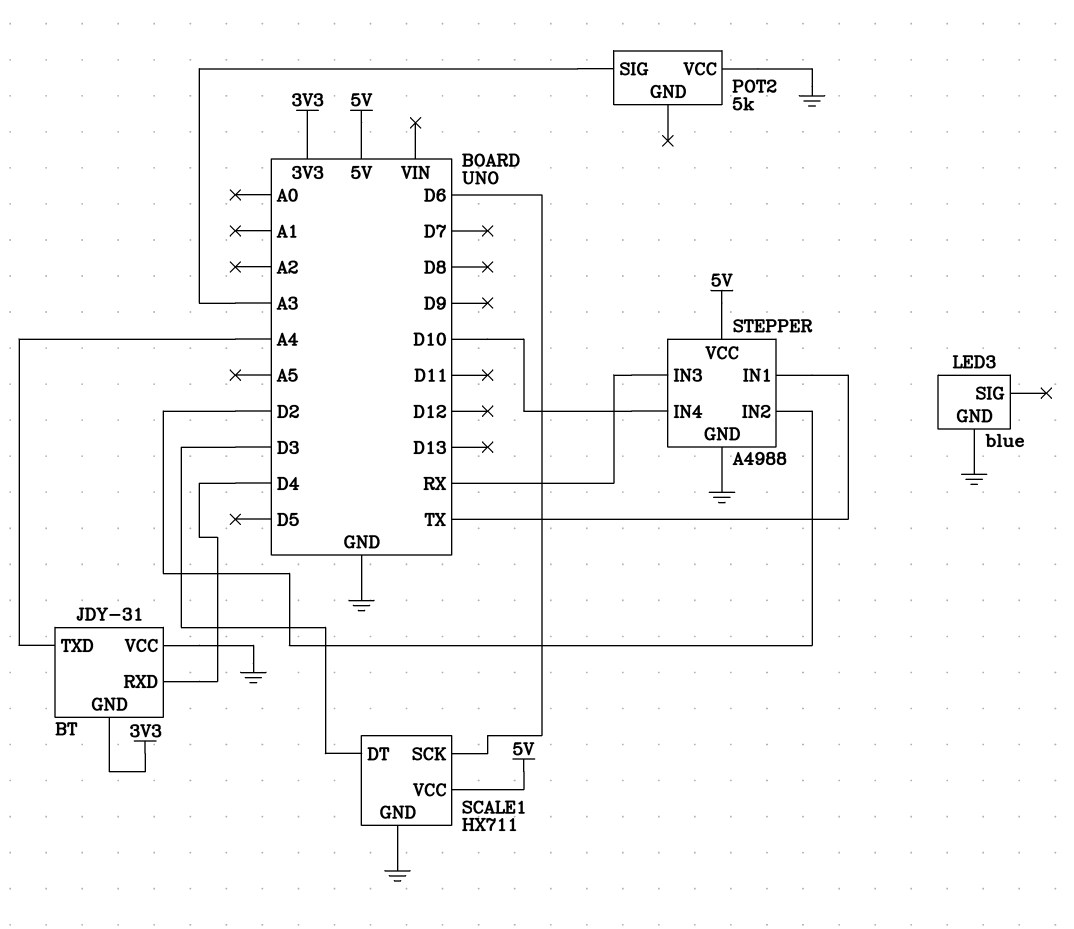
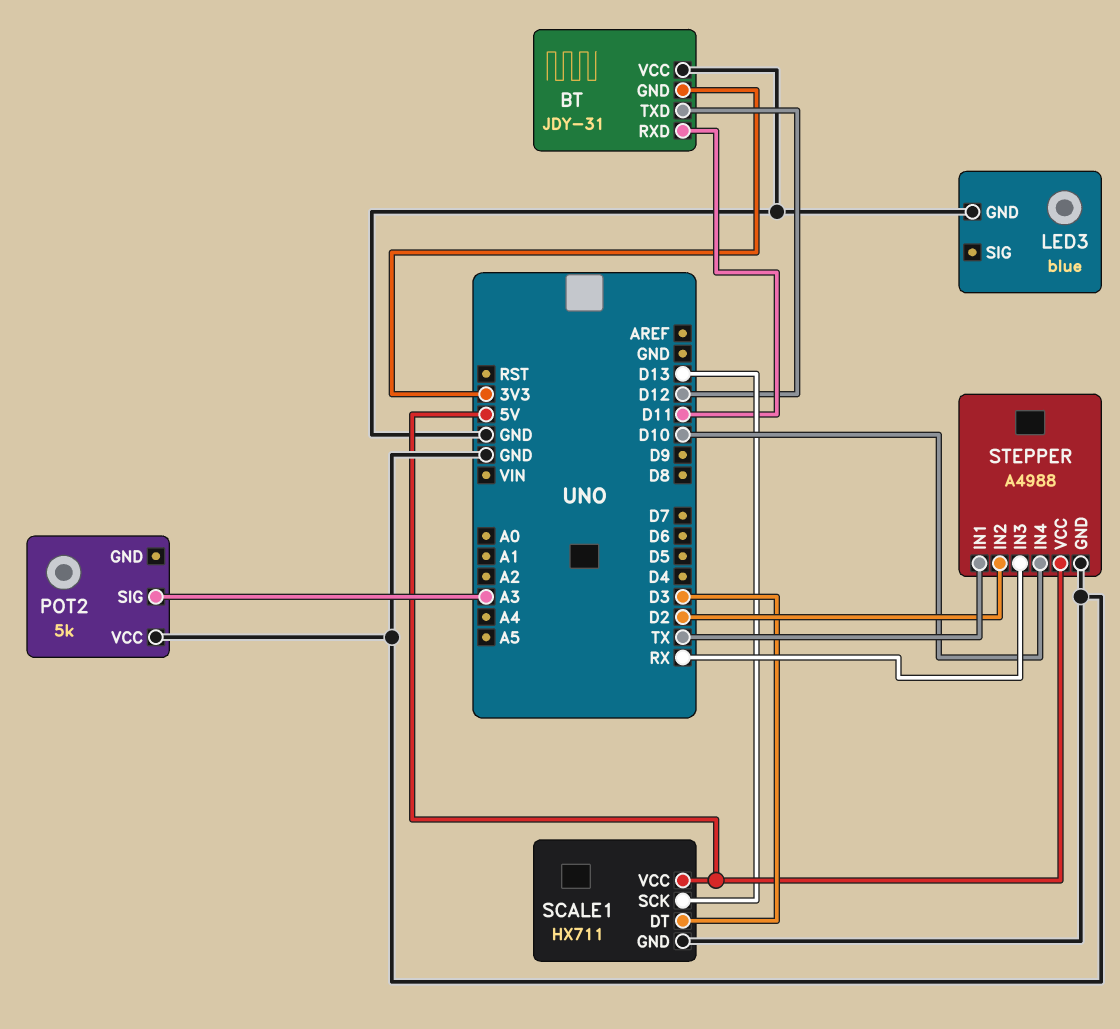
BT pin RXD: D4 -> D11
BT pin TXD: A4 -> D12
SCALE1 pin SCK: D6 -> D13

